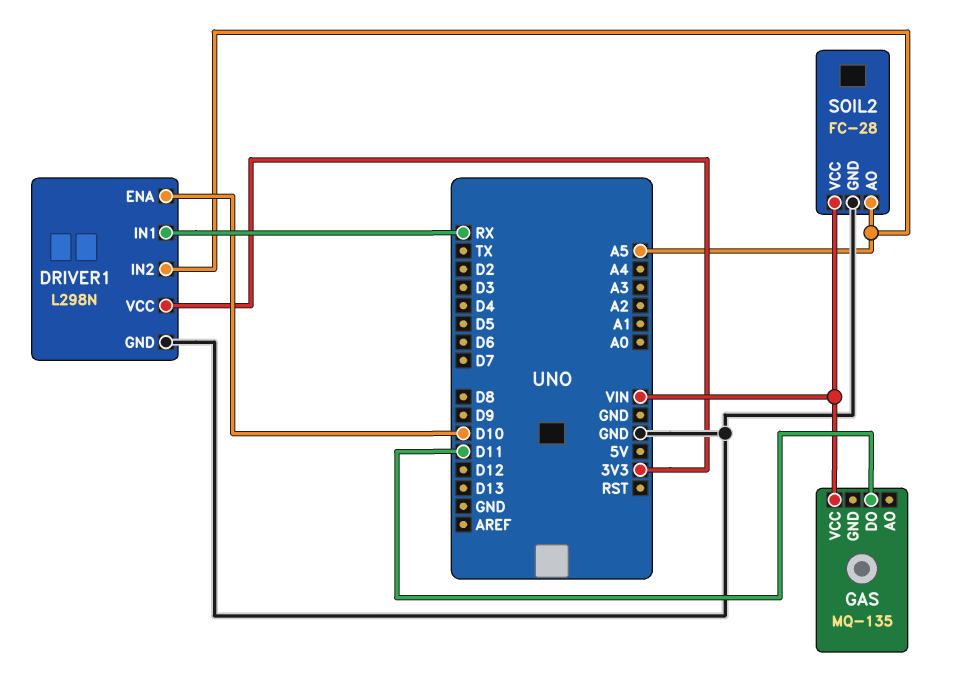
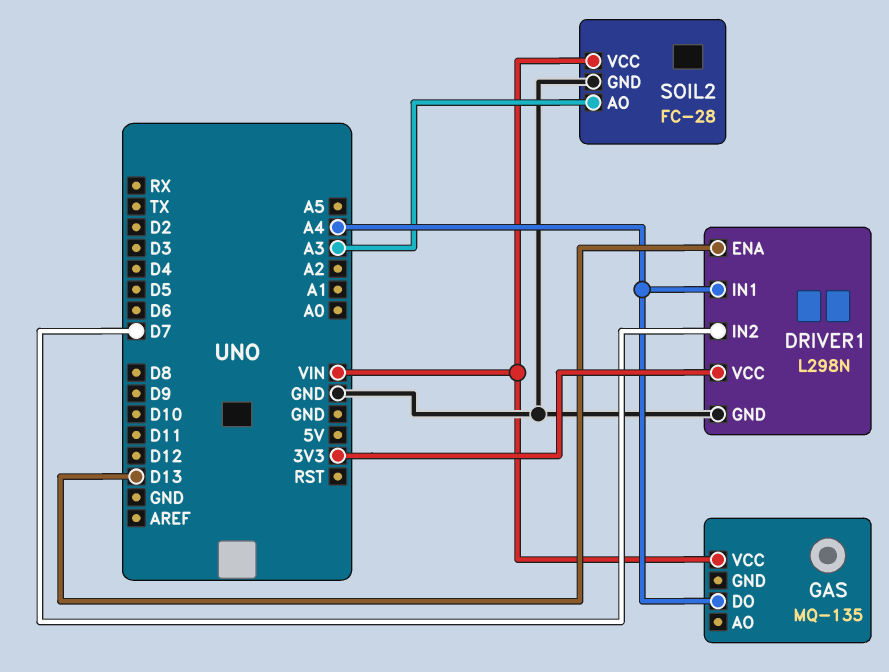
DRIVER1 pin ENA: D10 -> D13
DRIVER1 pin IN1: RX -> A4
DRIVER1 pin IN2: A5 -> D7
GAS pin DO: D11 -> A4
SOIL2 pin AO: A5 -> A3

